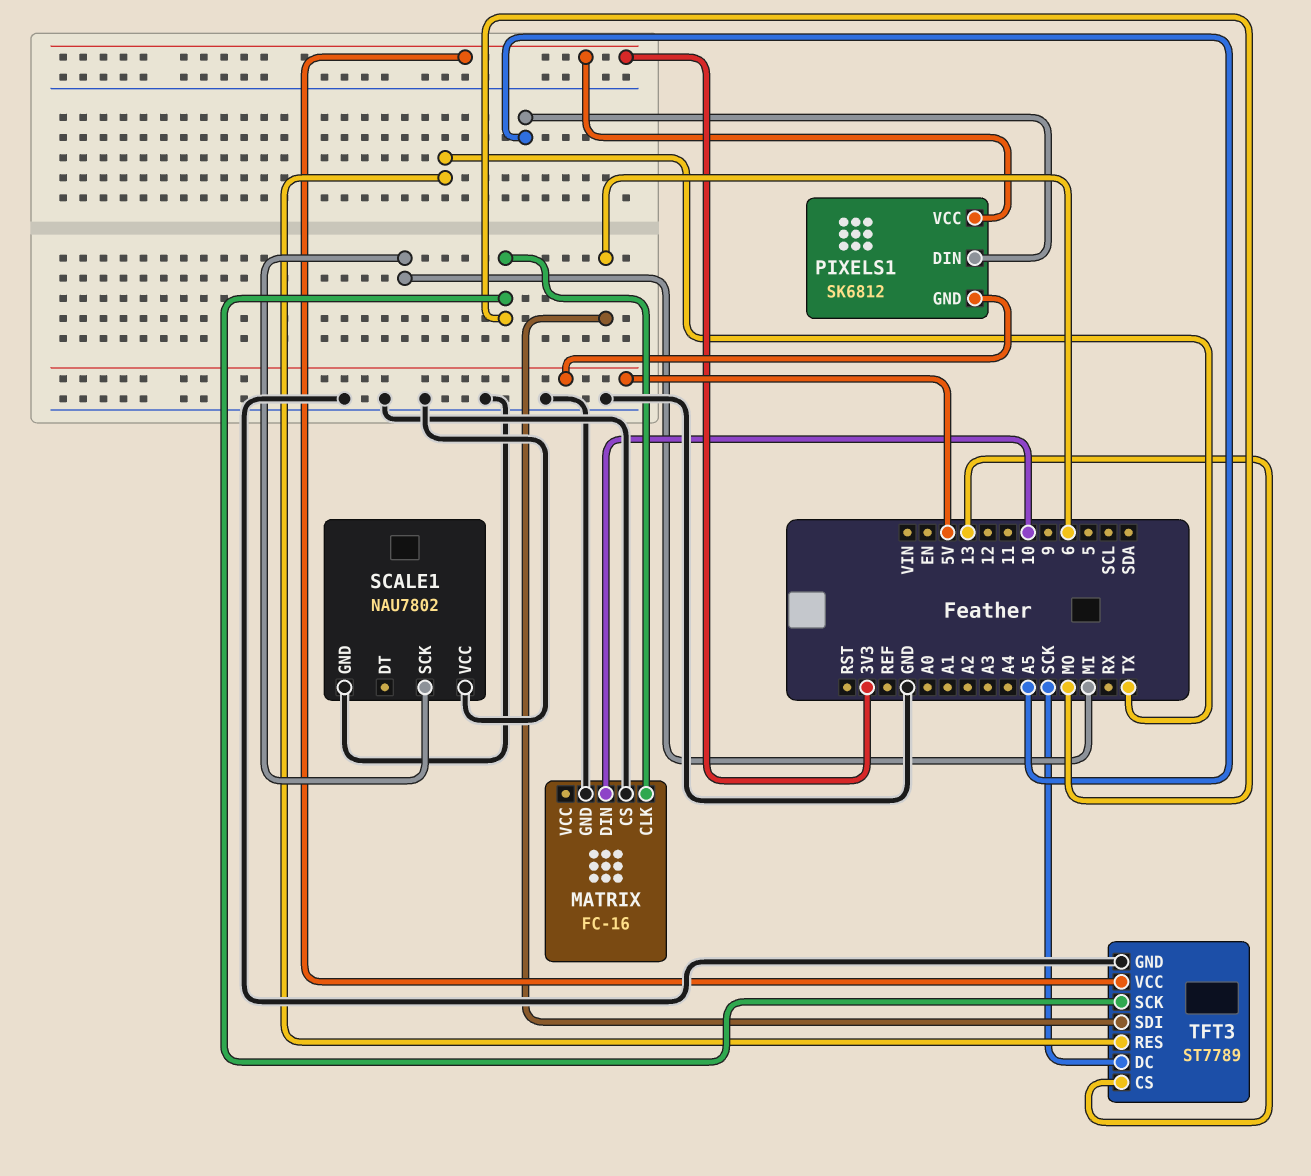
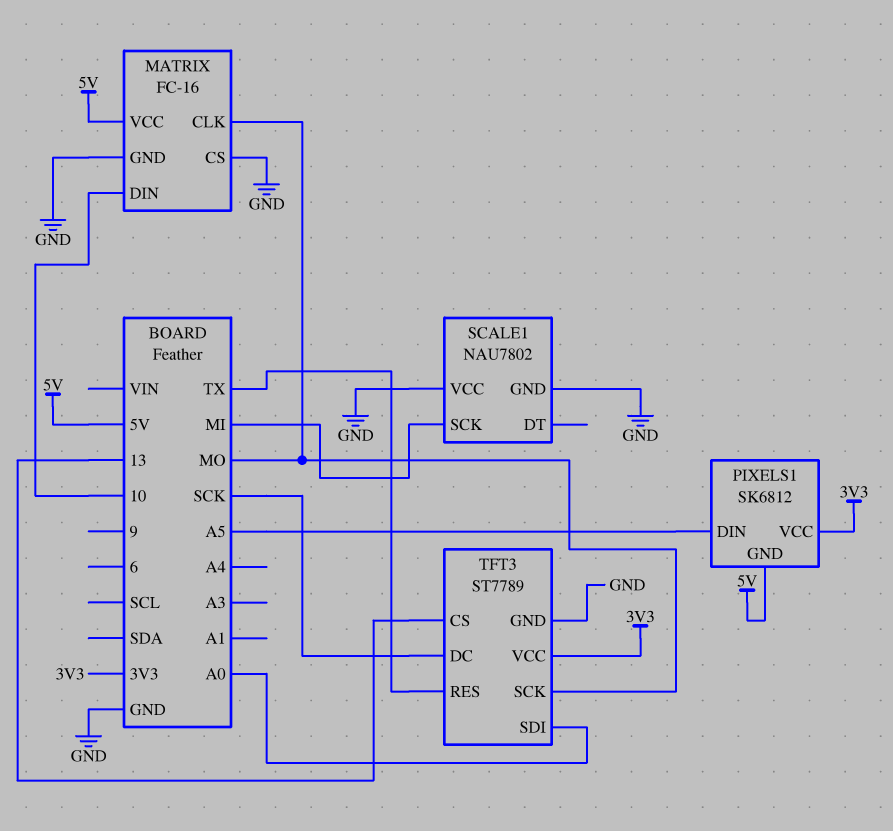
MATRIX pin VCC: none -> 5V
TFT3 pin SDI: 6 -> A0

